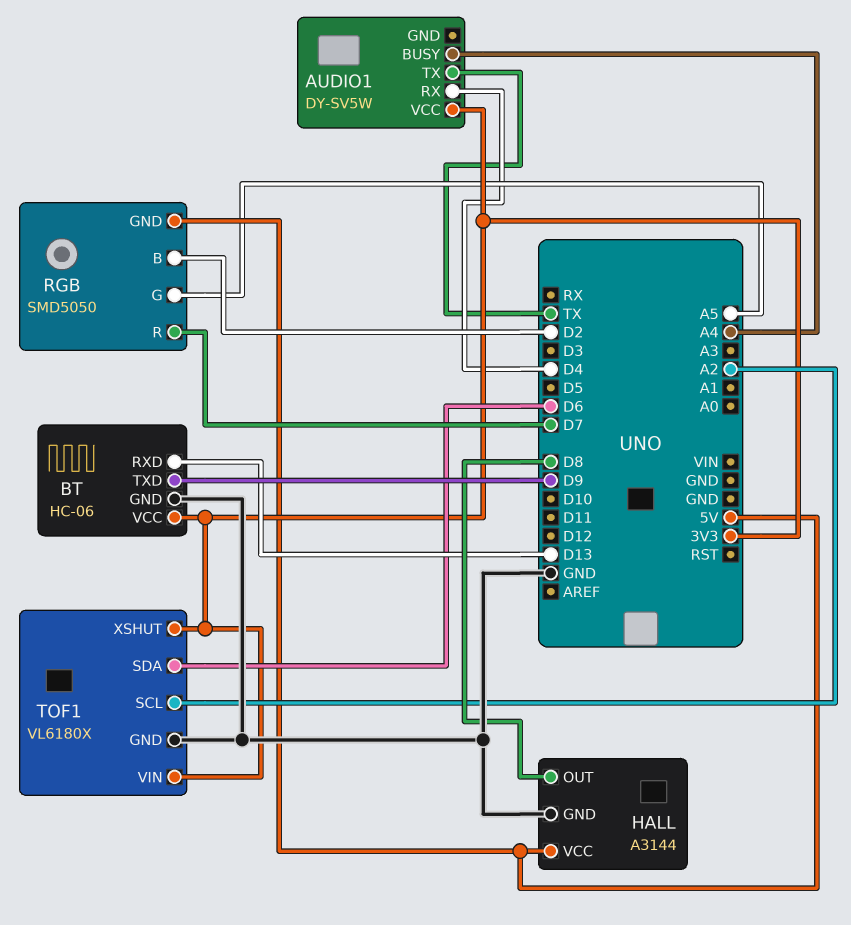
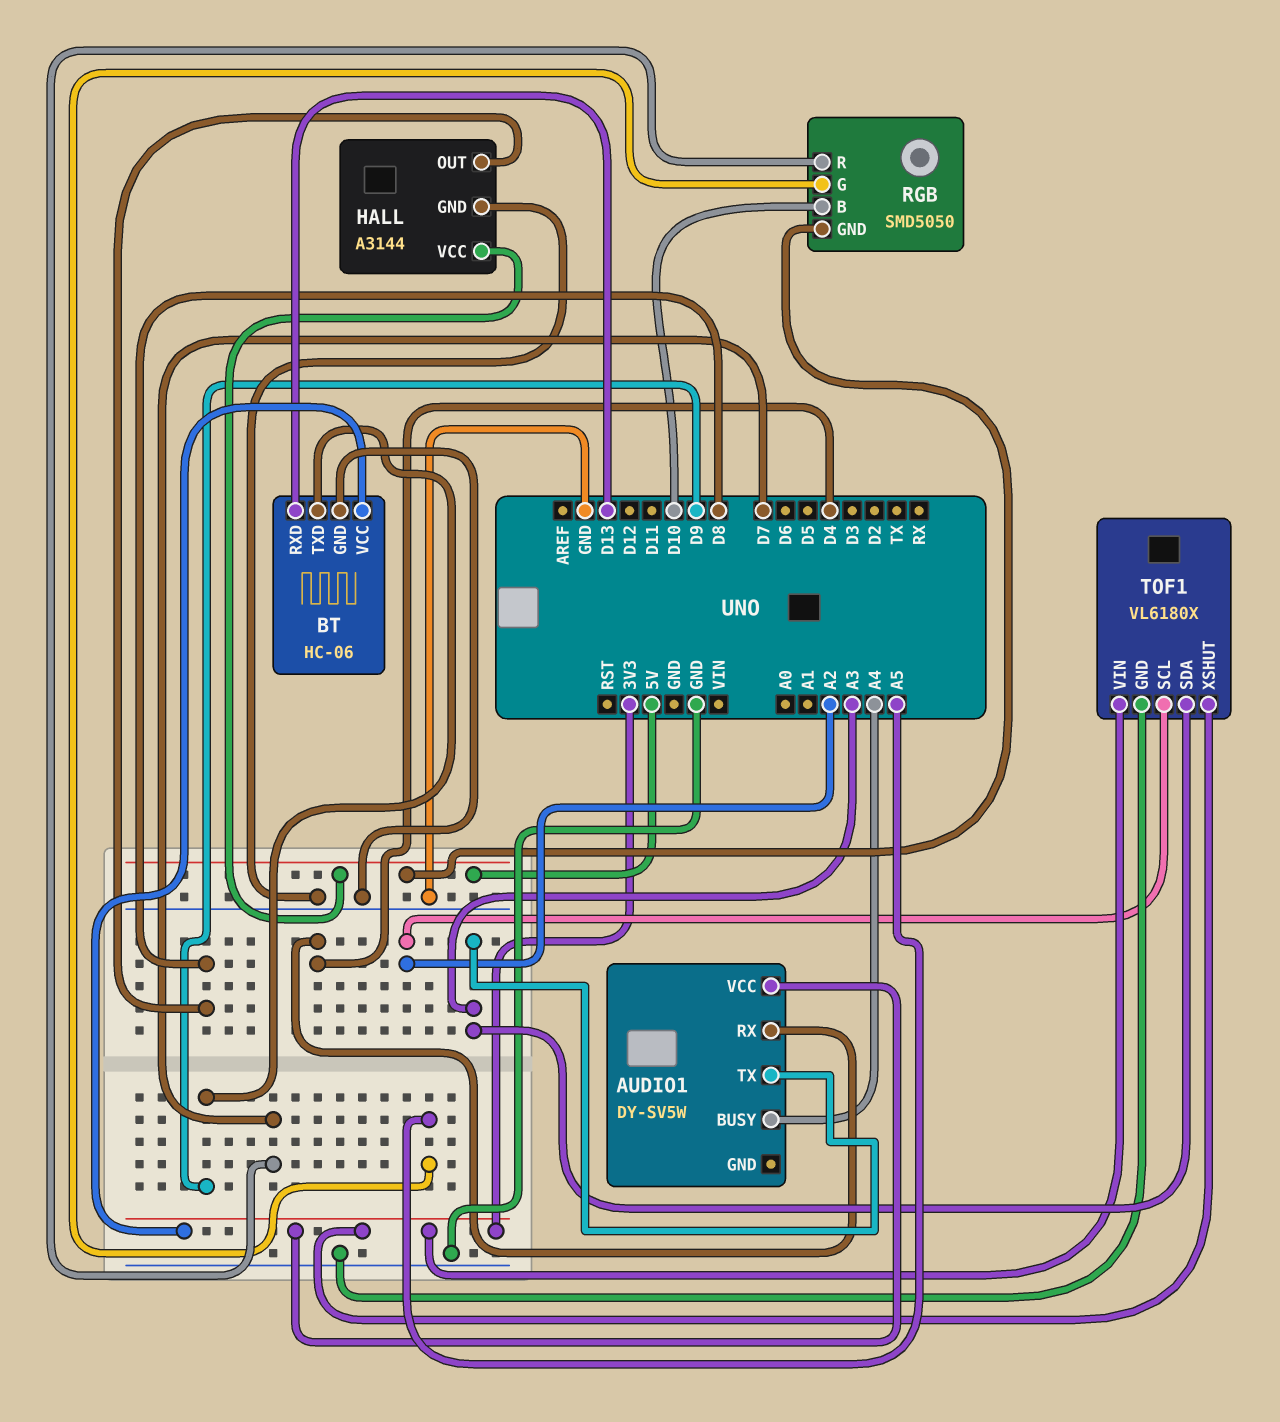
AUDIO1 pin TX: TX -> A3
RGB pin B: D2 -> D10
TOF1 pin SDA: D6 -> A3

